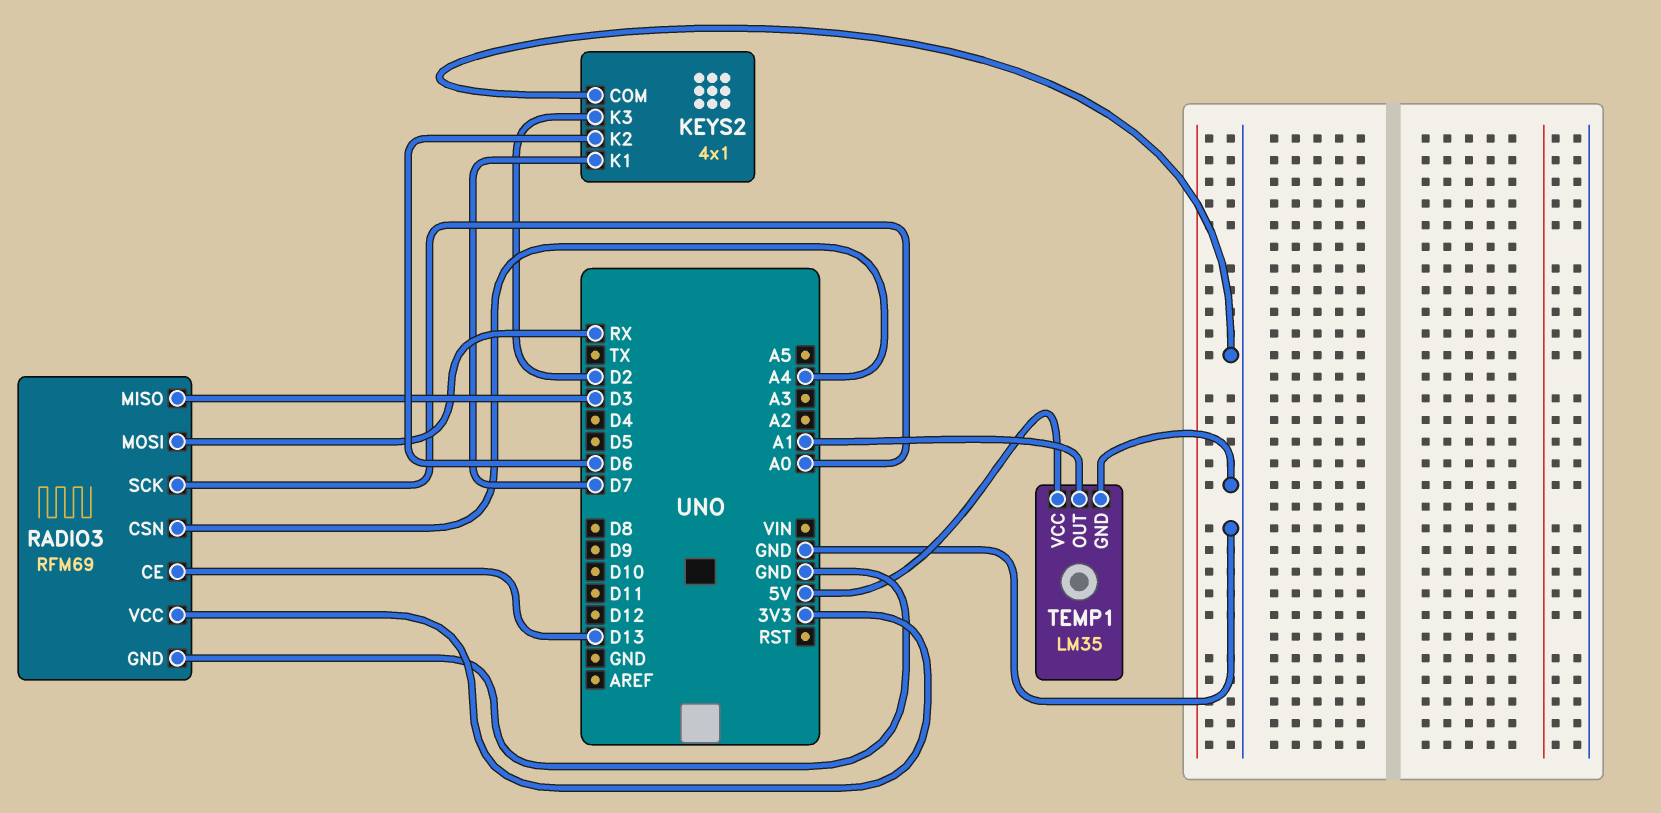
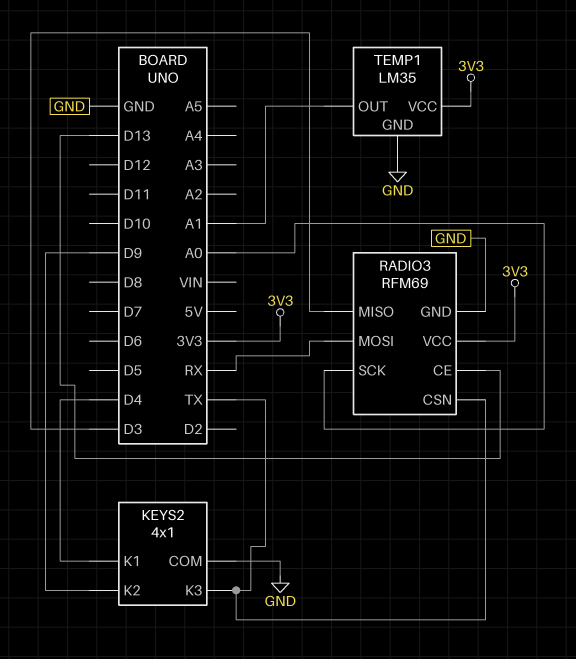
KEYS2 pin K1: D7 -> D4
KEYS2 pin K2: D6 -> D9
KEYS2 pin K3: D2 -> TX
RADIO3 pin CSN: A4 -> TX
TEMP1 pin VCC: 5V -> 3V3

